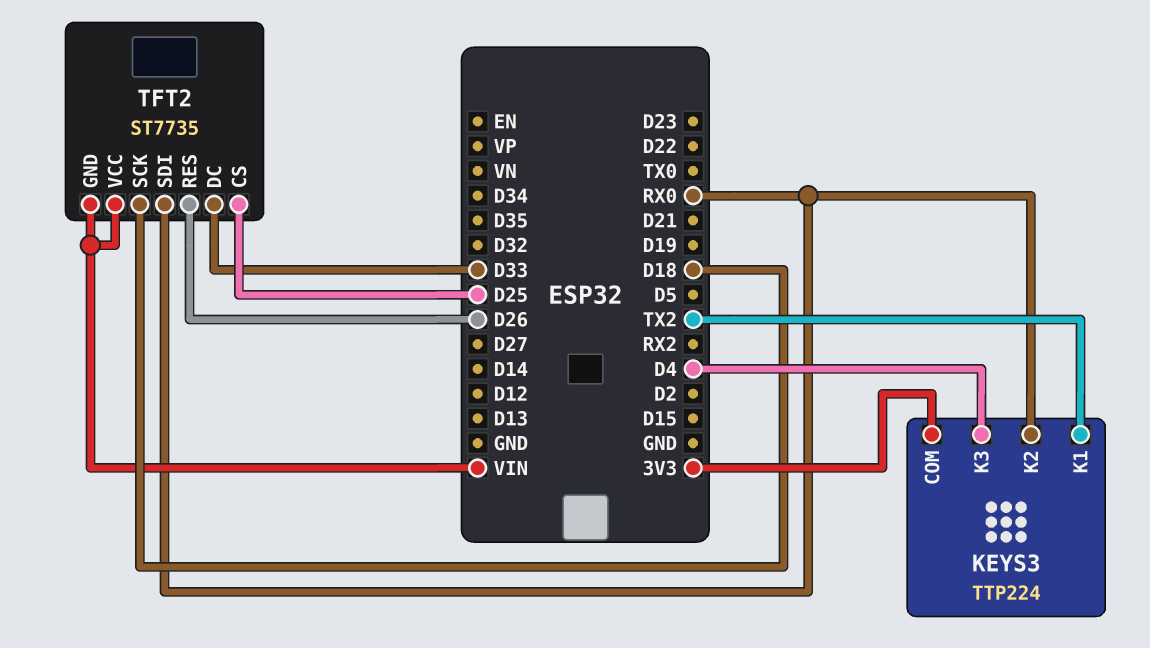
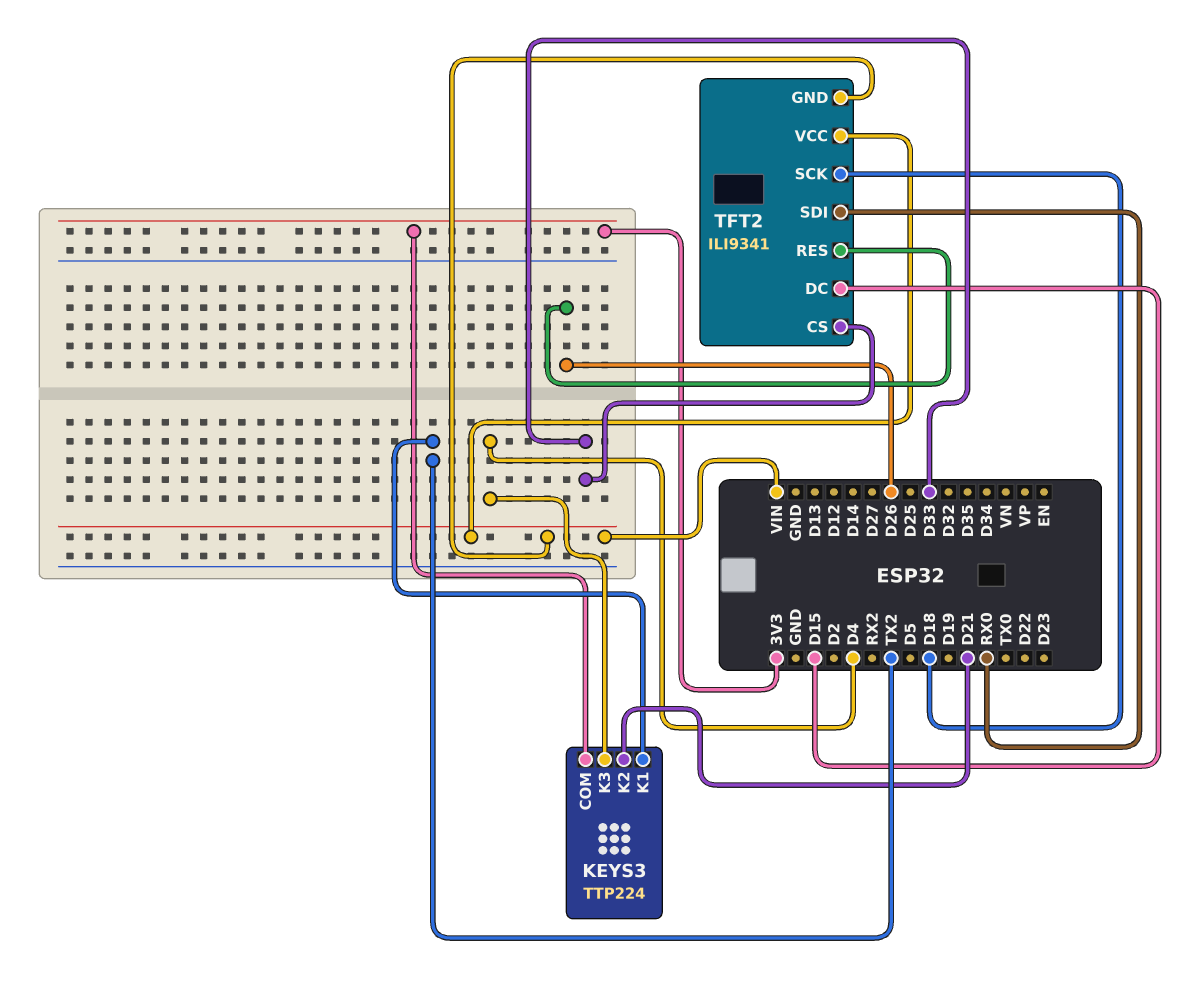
KEYS3 pin K2: RX0 -> D21
TFT2: ST7735 -> ILI9341
TFT2 pin CS: D25 -> D33
TFT2 pin DC: D33 -> D15

